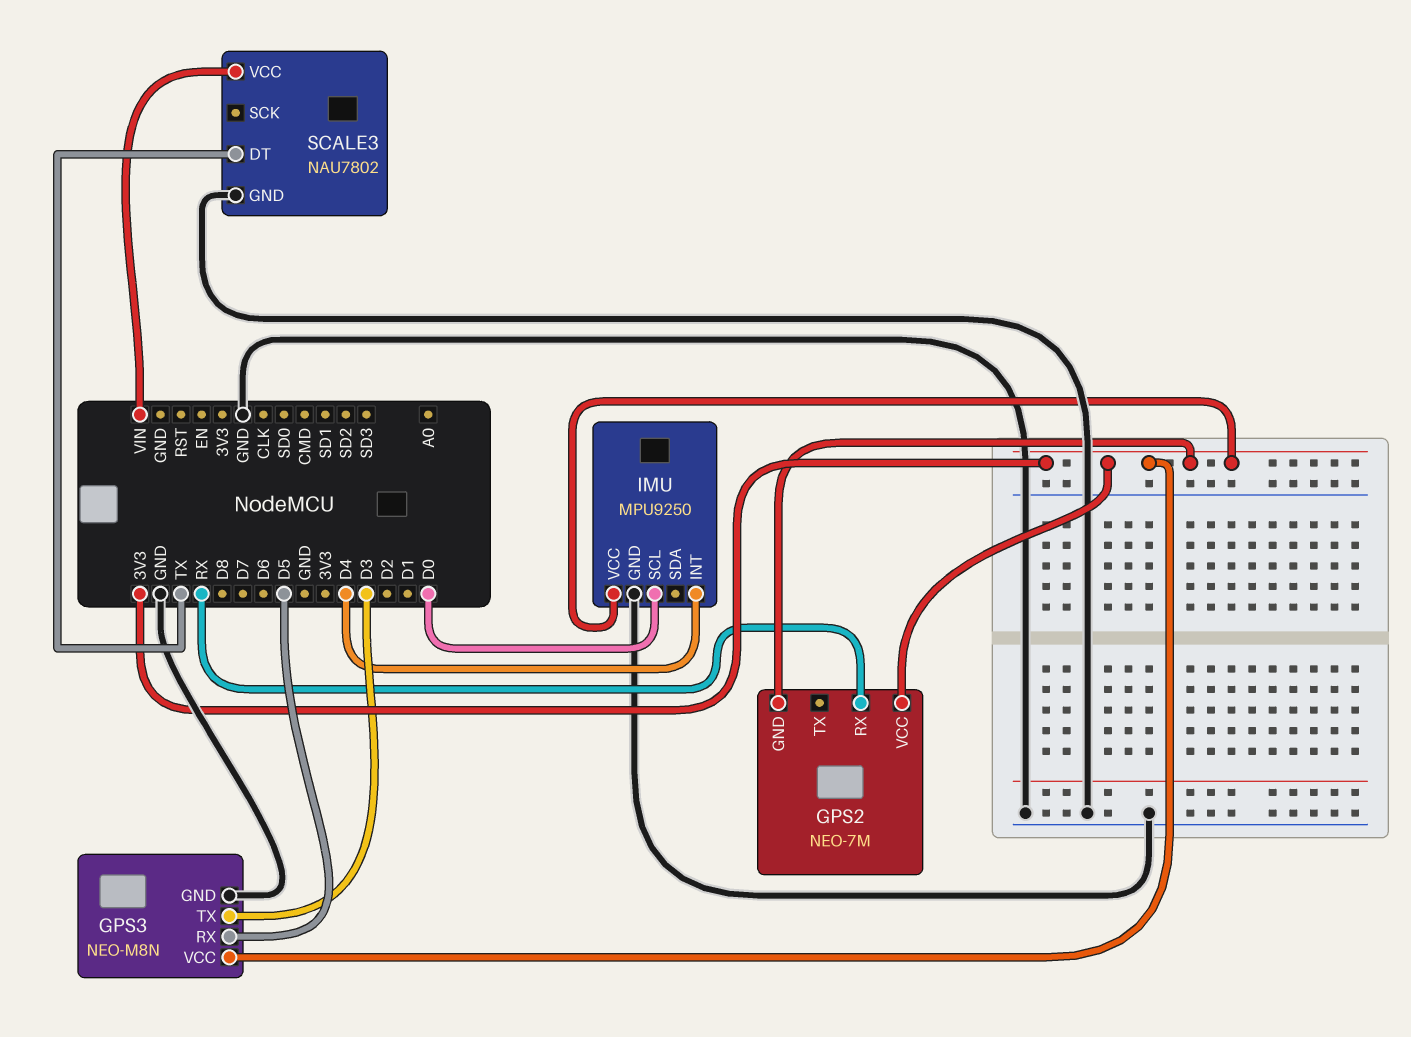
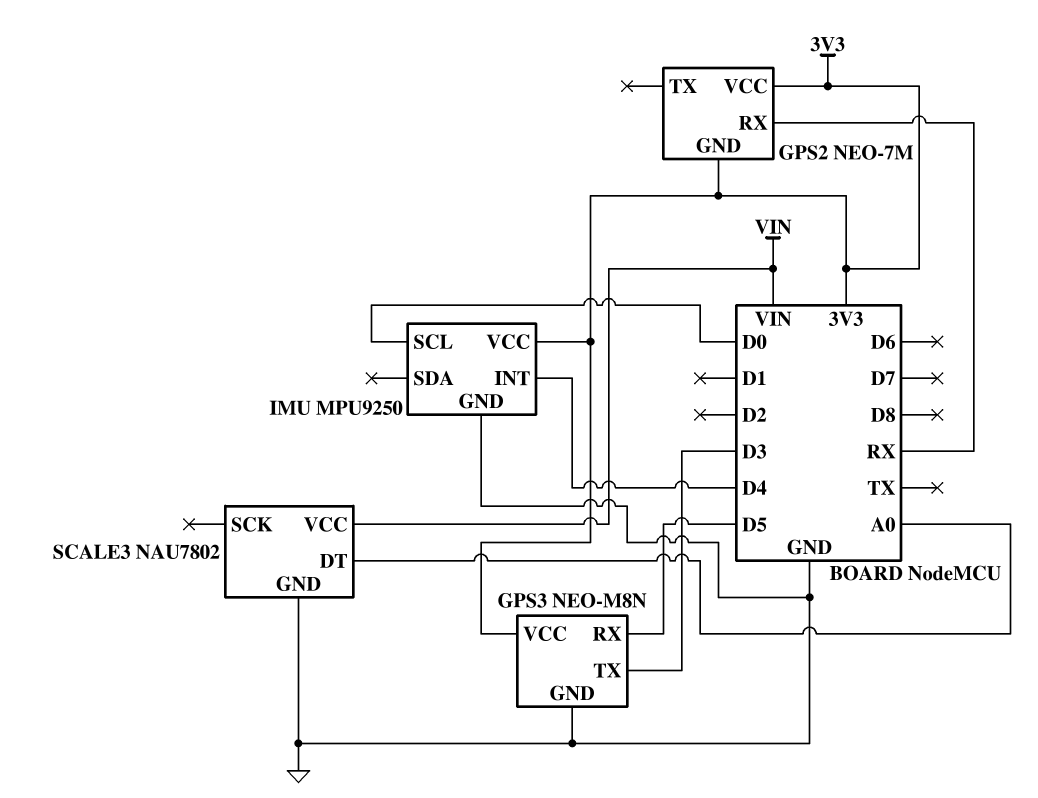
SCALE3 pin DT: TX -> A0

